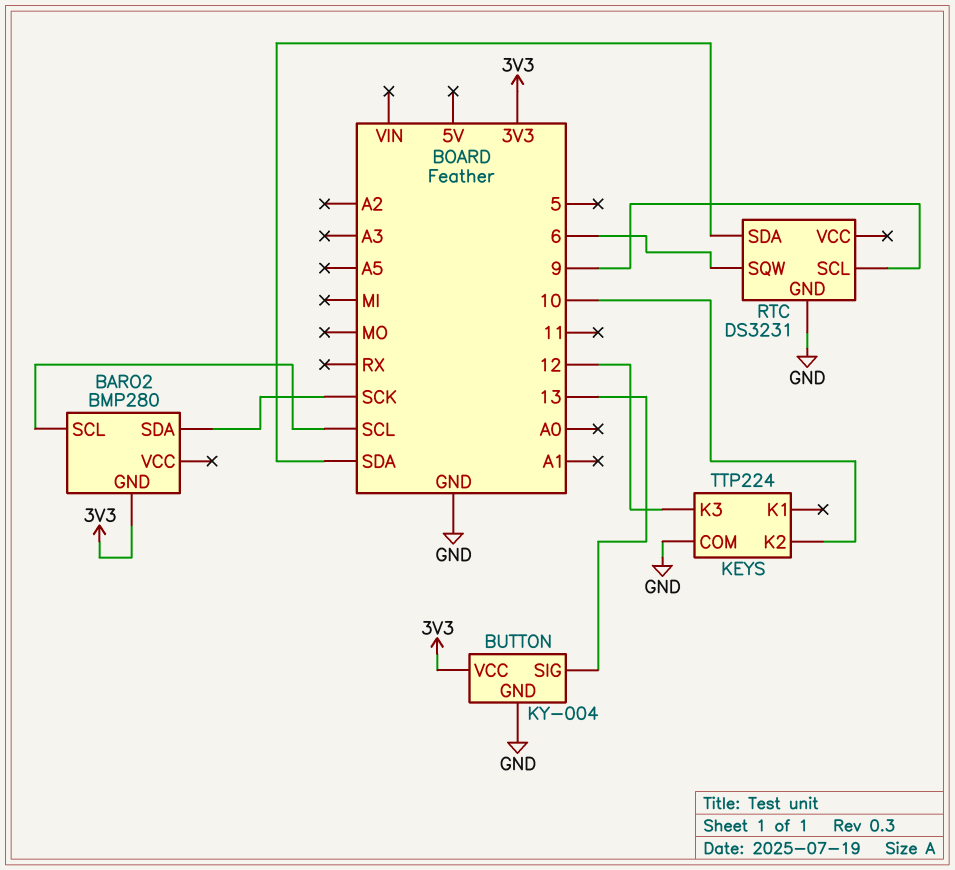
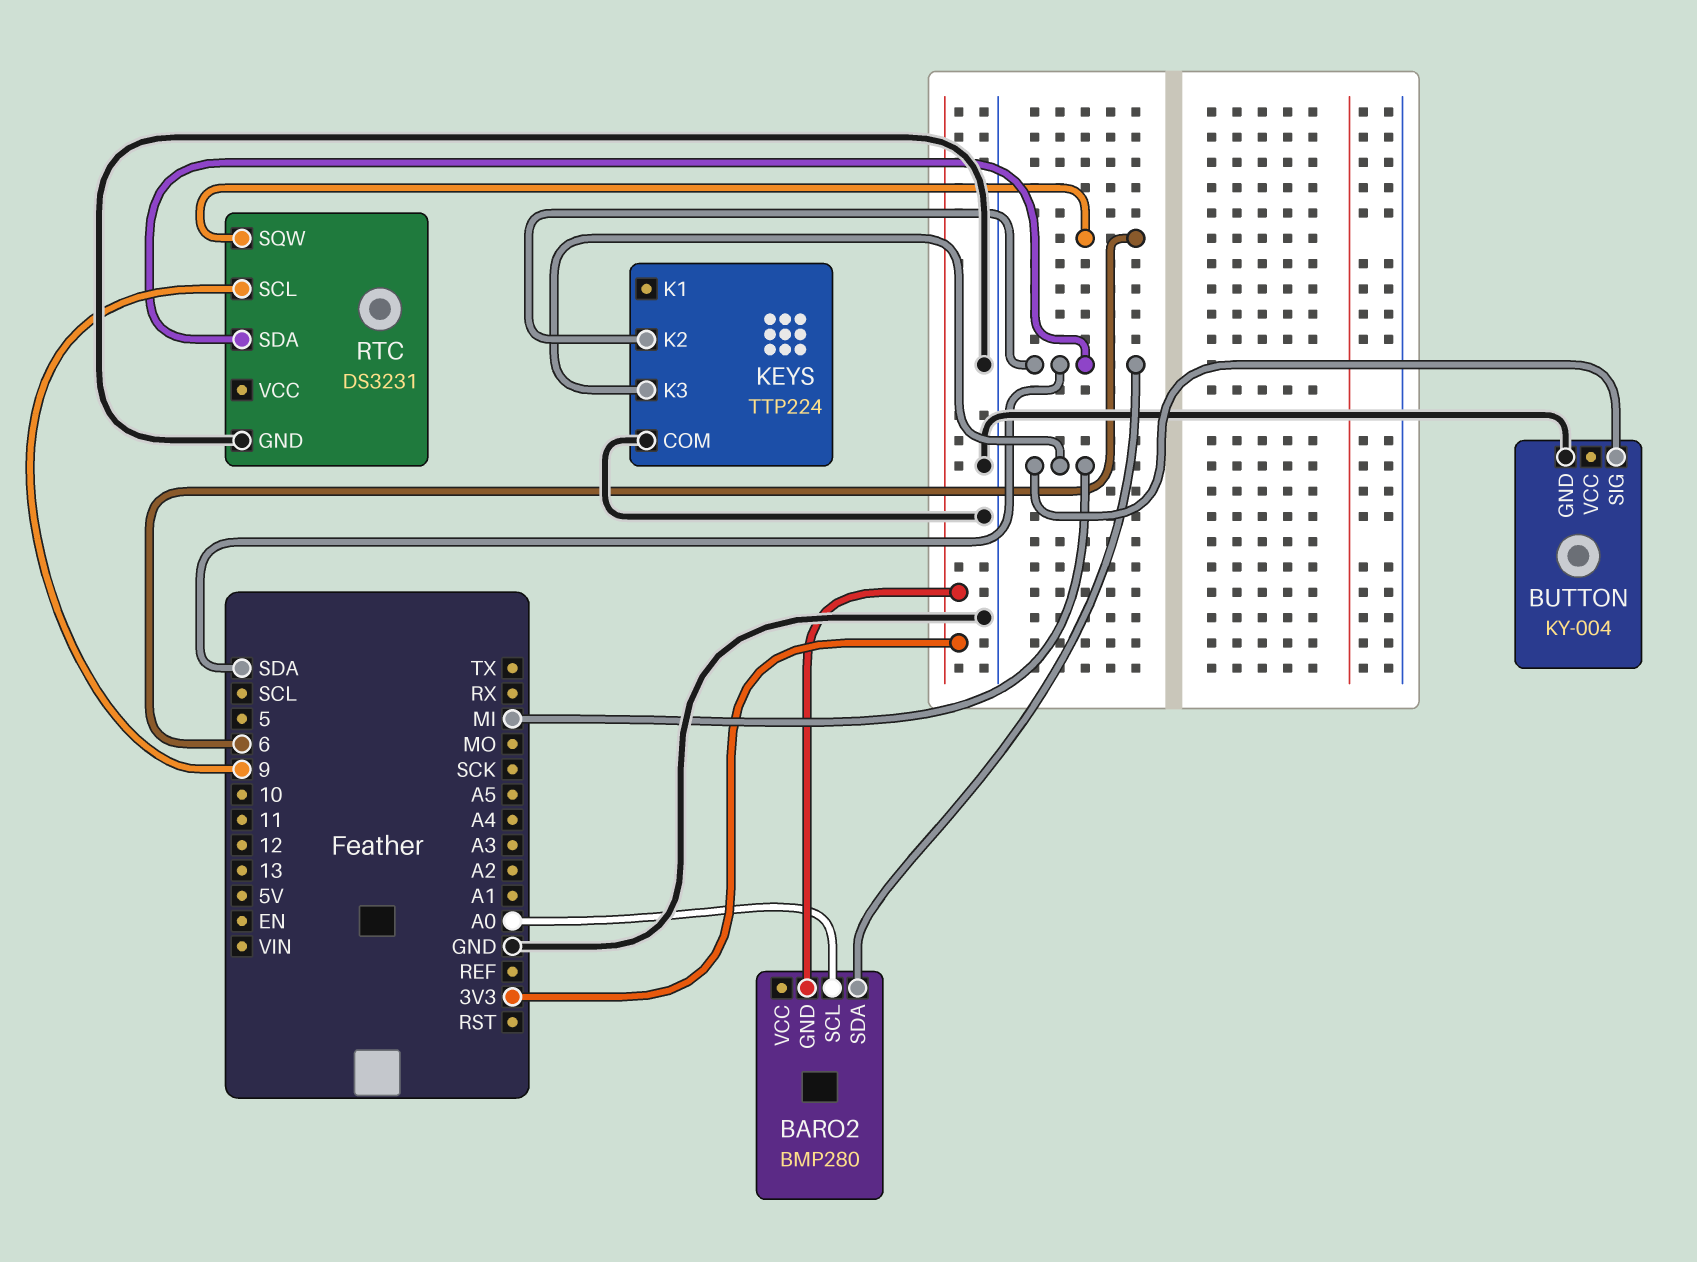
BARO2 pin SCL: SCL -> A0
BARO2 pin SDA: SCK -> SDA
BUTTON pin SIG: 13 -> MI
BUTTON pin VCC: 3V3 -> none
KEYS pin K2: 10 -> SDA
KEYS pin K3: 12 -> MI

